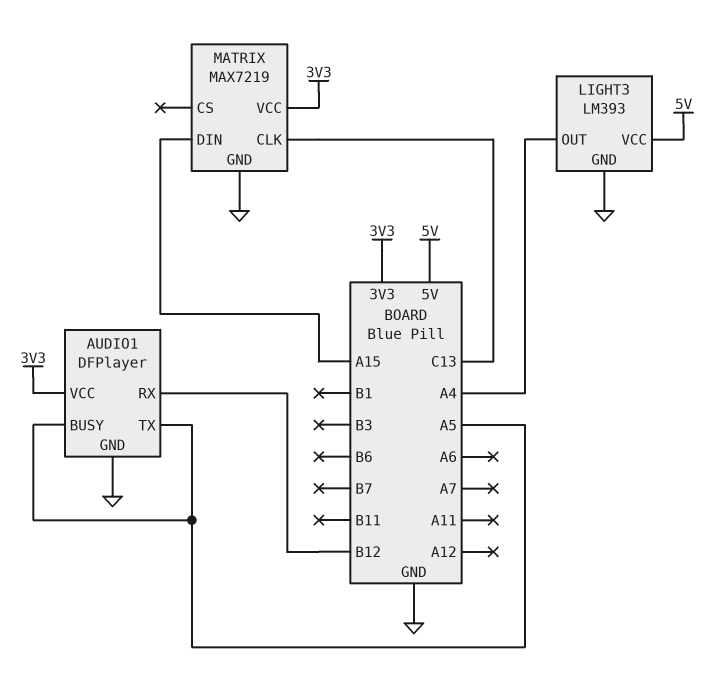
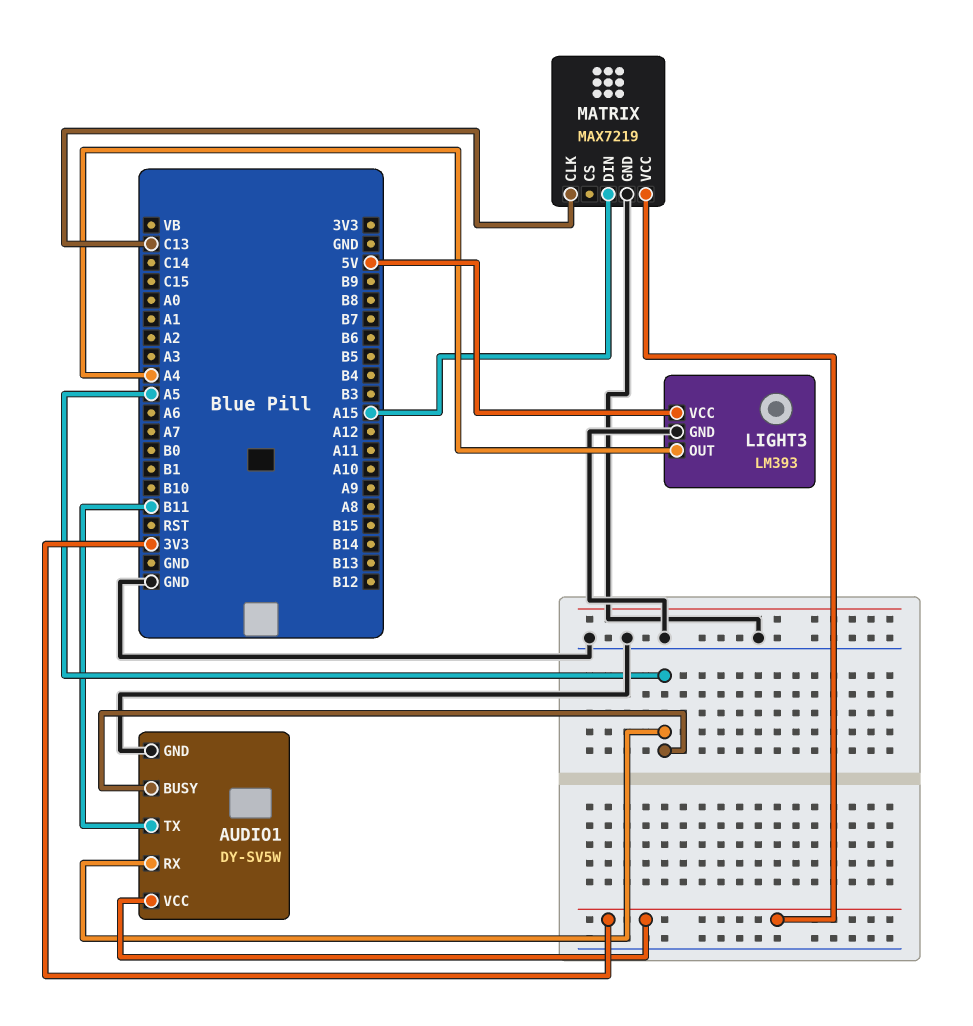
AUDIO1: DFPlayer -> DY-SV5W
AUDIO1 pin RX: B12 -> A5
AUDIO1 pin TX: A5 -> B11

